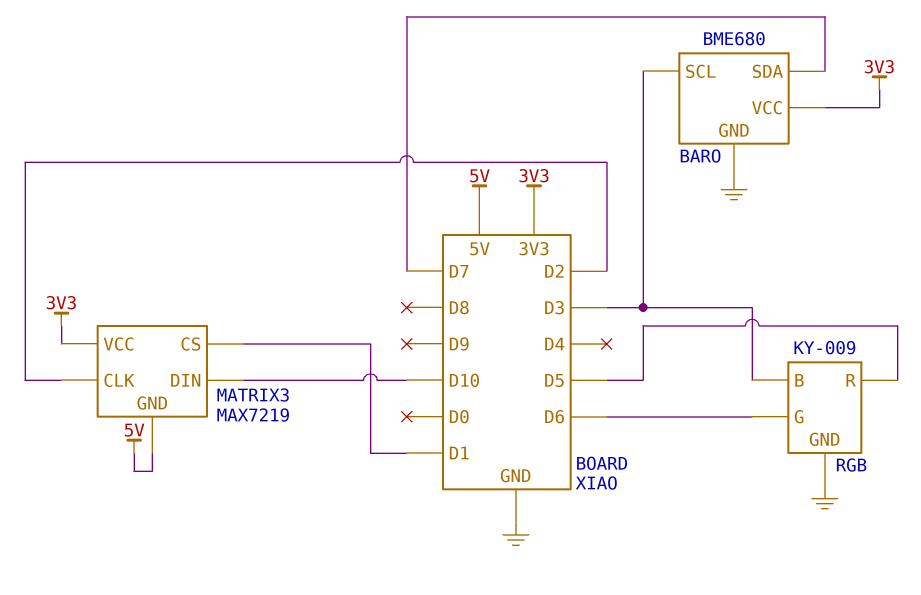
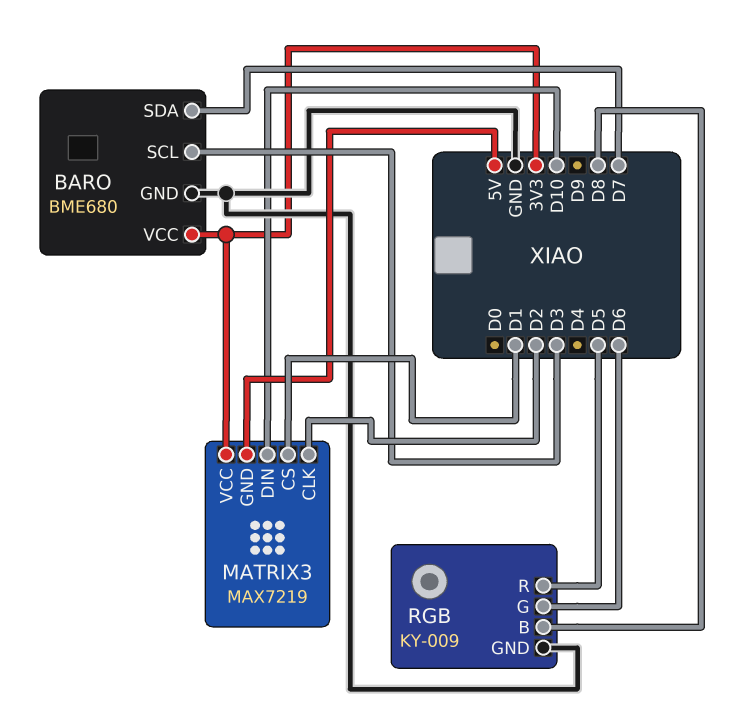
RGB pin B: D3 -> D8

